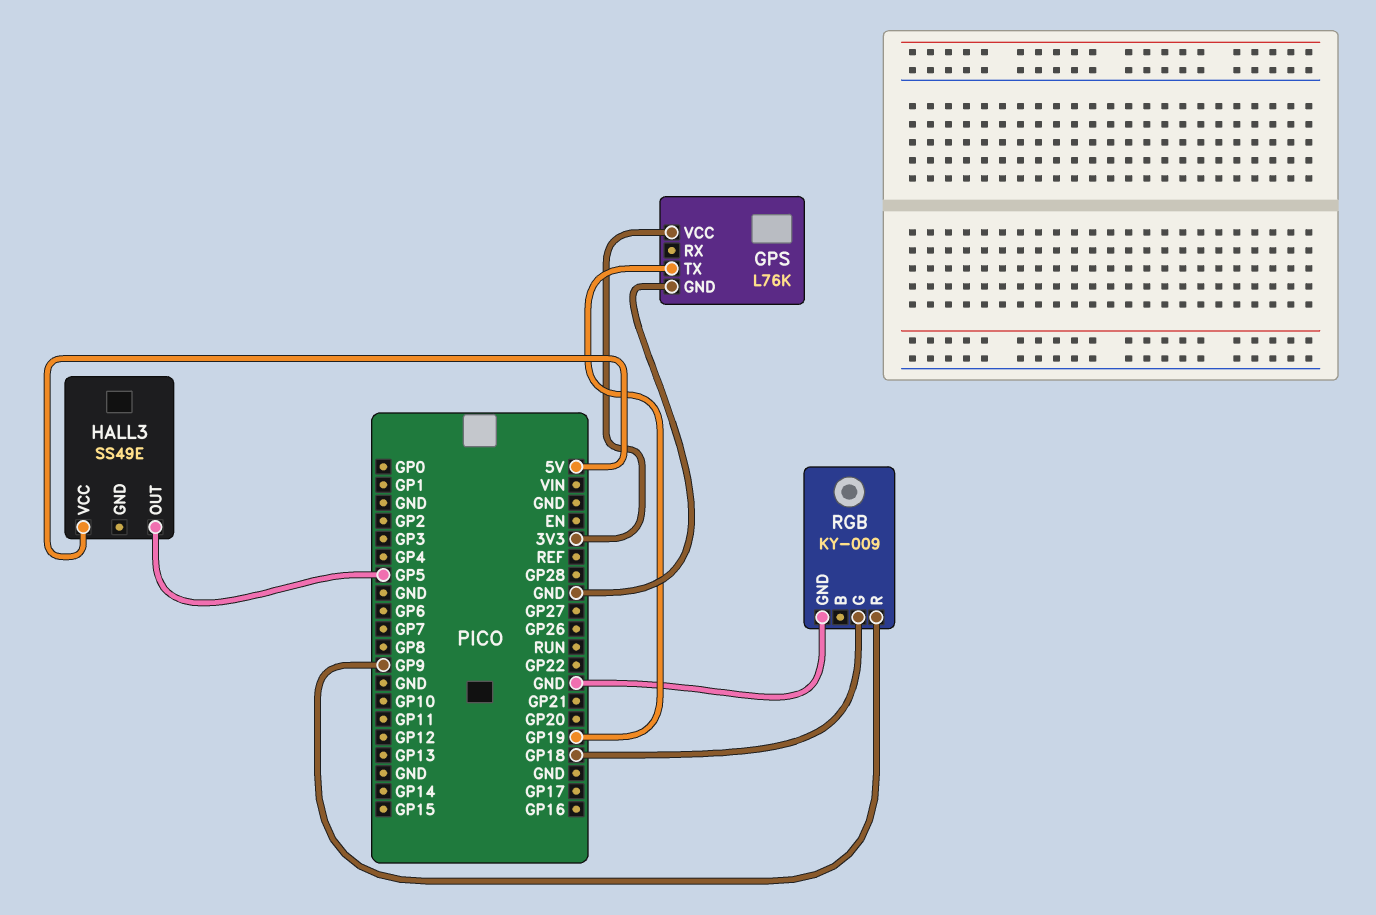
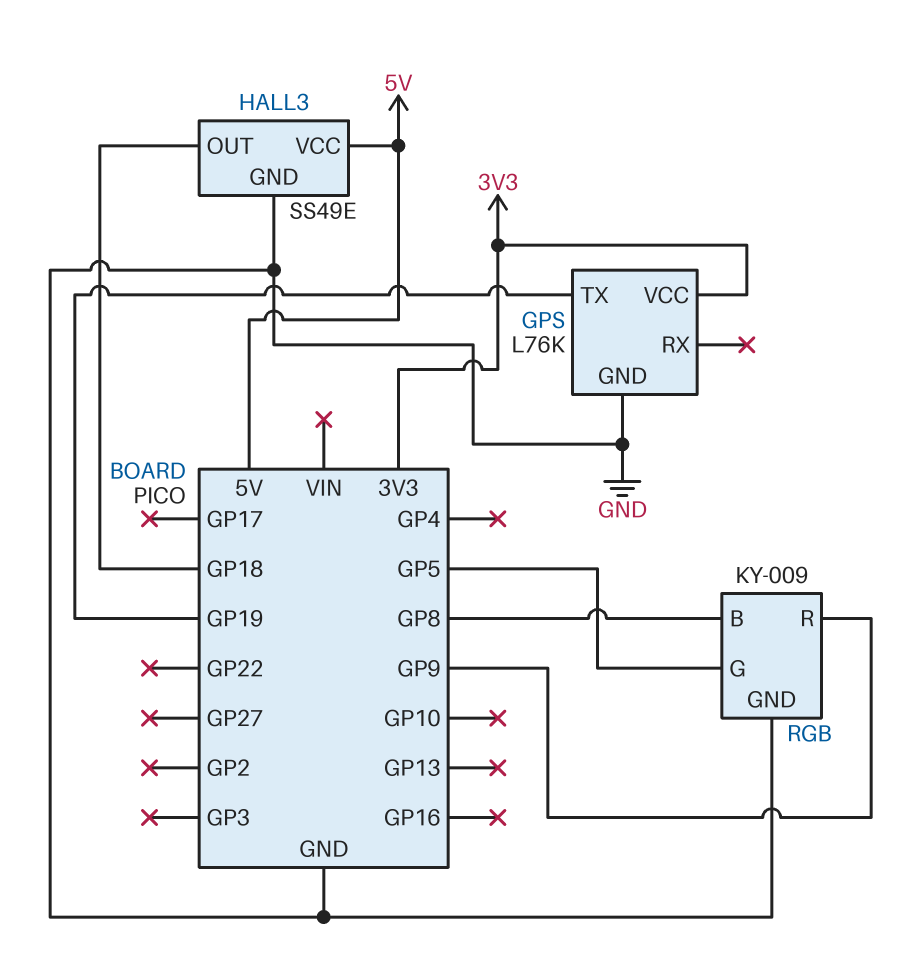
HALL3 pin GND: none -> GND
HALL3 pin OUT: GP5 -> GP18
RGB pin B: none -> GP8
RGB pin G: GP18 -> GP5

